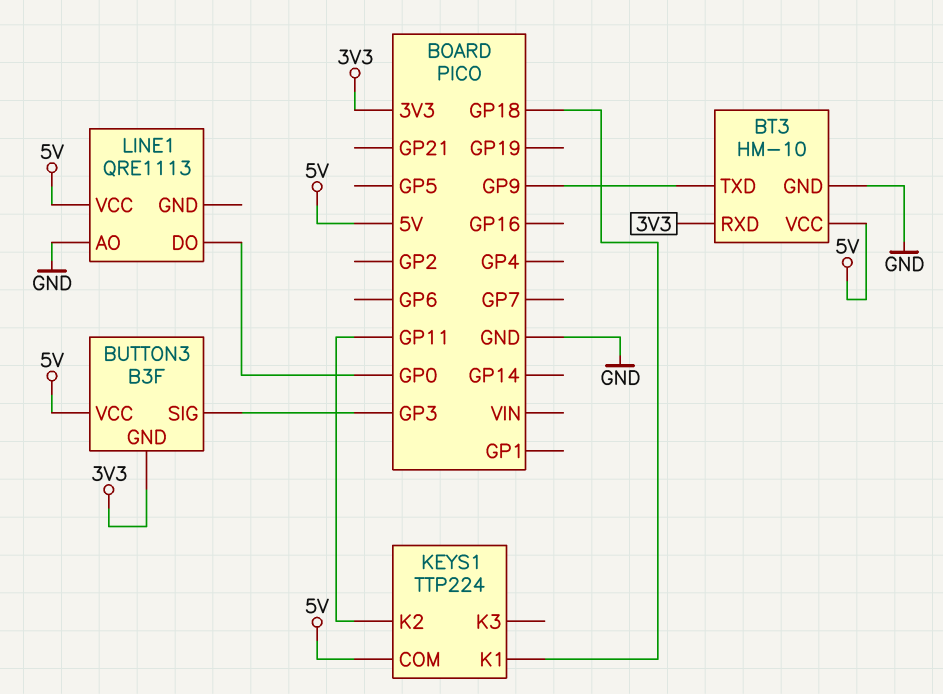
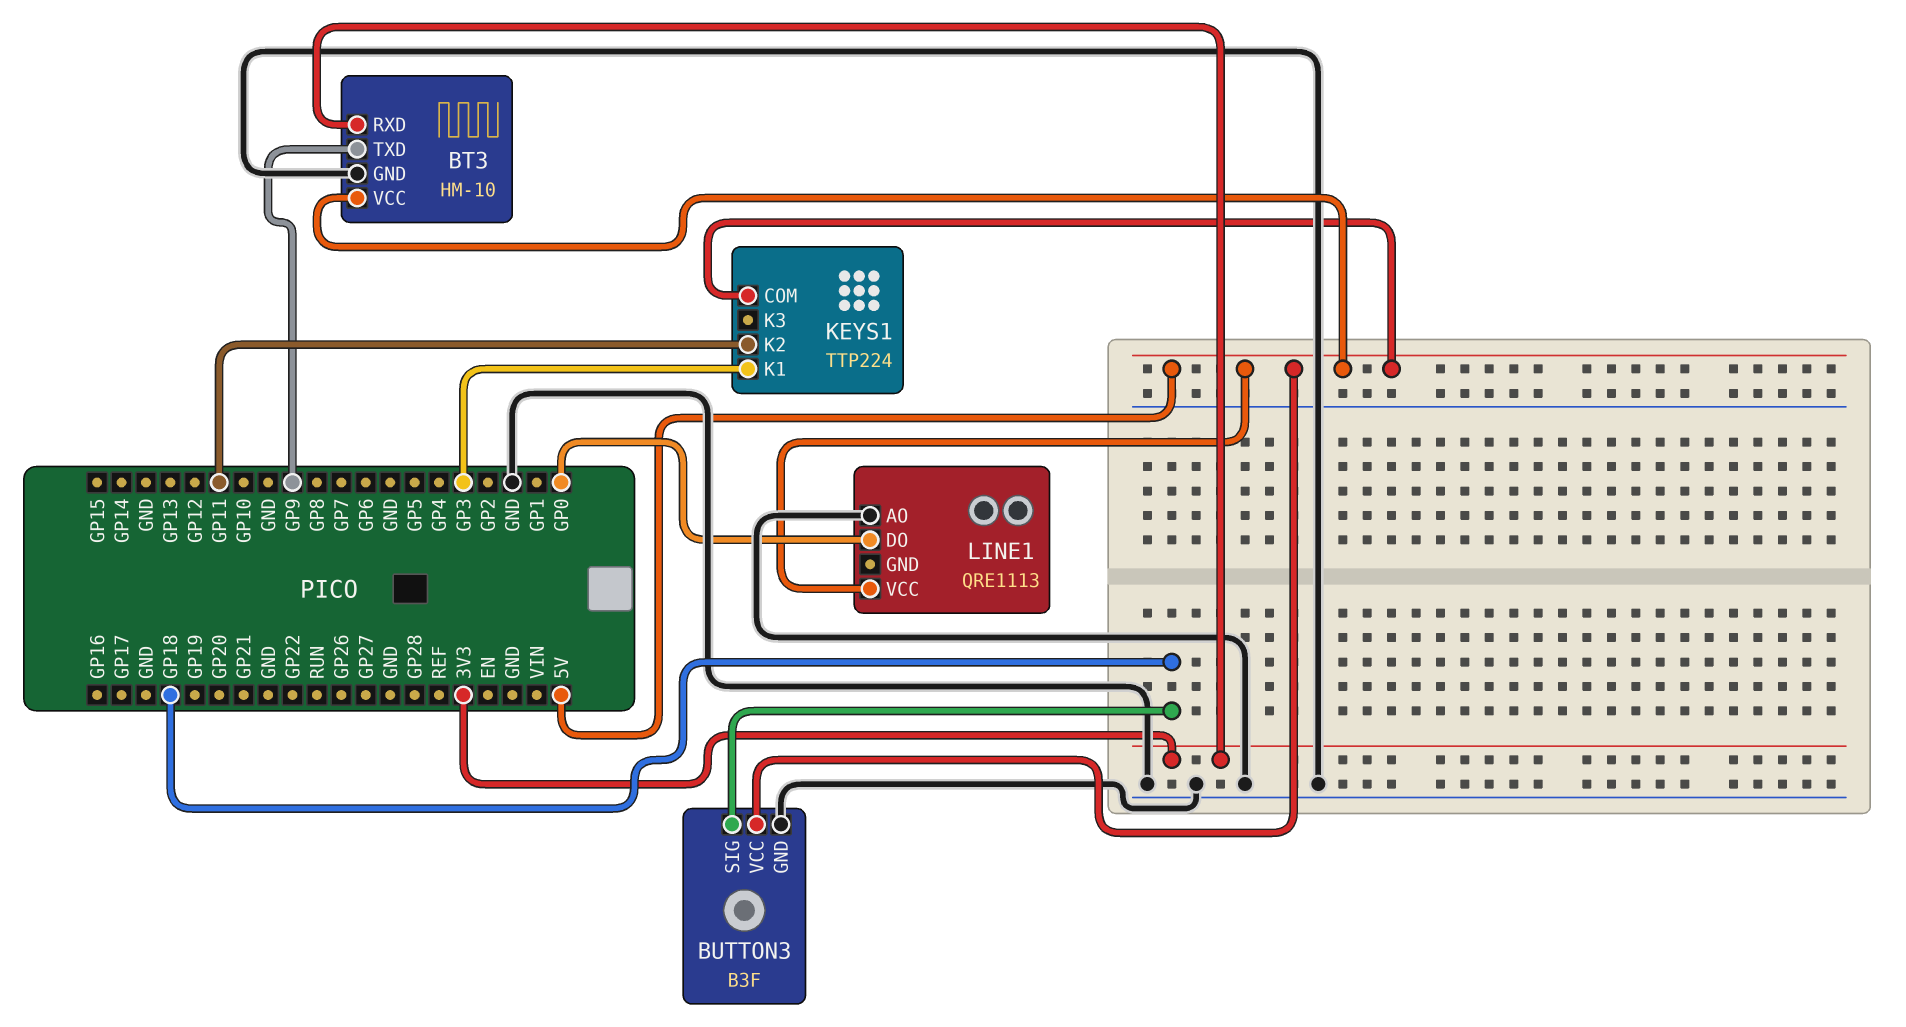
BUTTON3 pin GND: 3V3 -> GND
BUTTON3 pin SIG: GP3 -> GP18
KEYS1 pin K1: GP18 -> GP3

